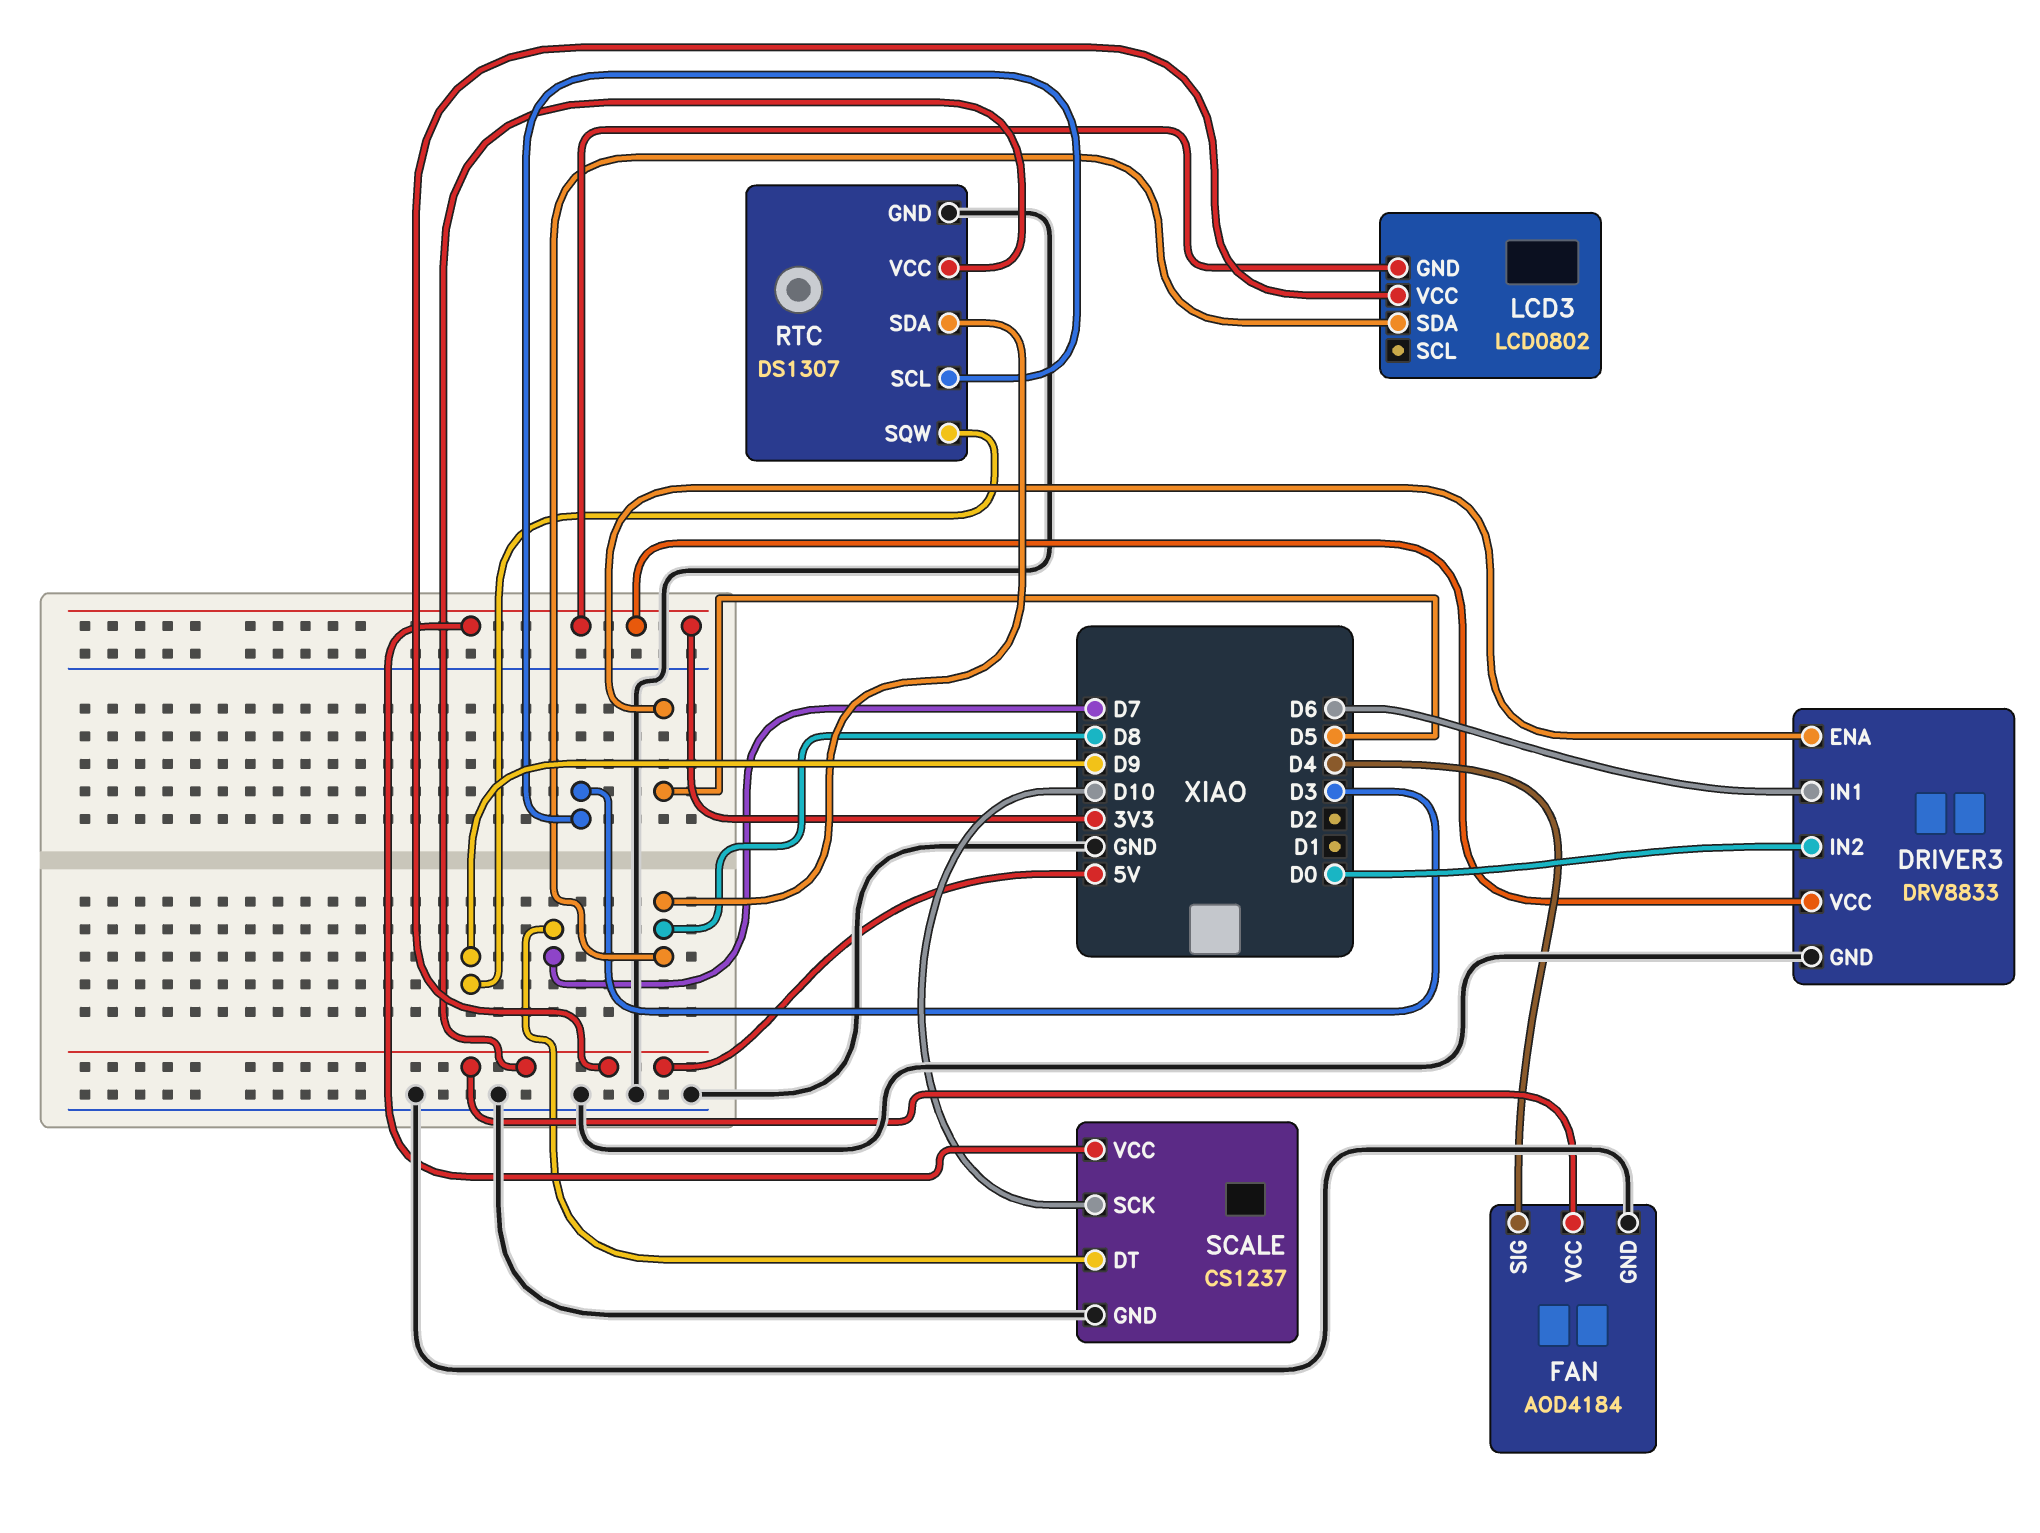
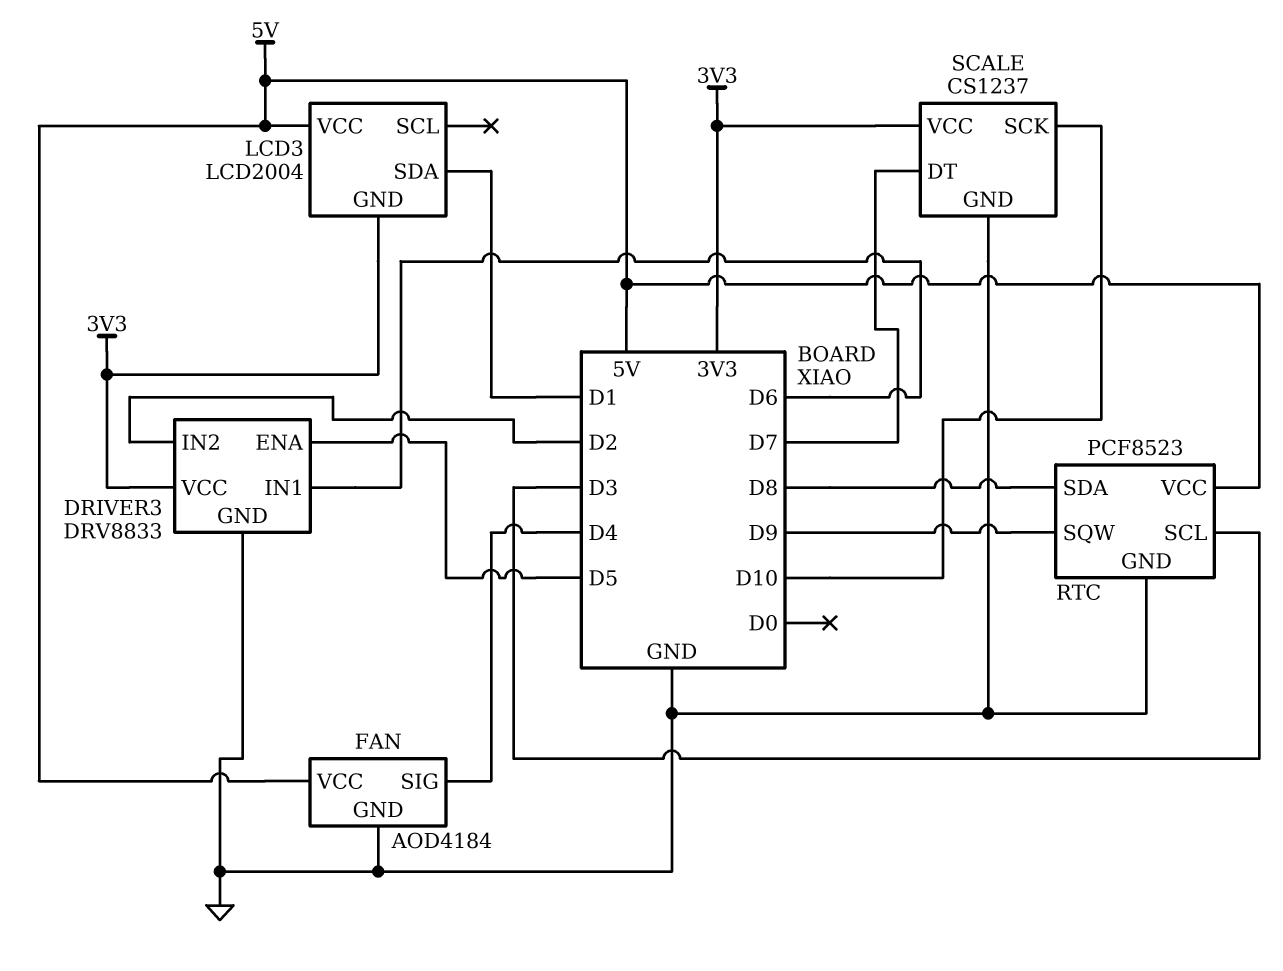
DRIVER3 pin IN2: D0 -> D2
LCD3: LCD0802 -> LCD2004
LCD3 pin SDA: D8 -> D1
RTC: DS1307 -> PCF8523

